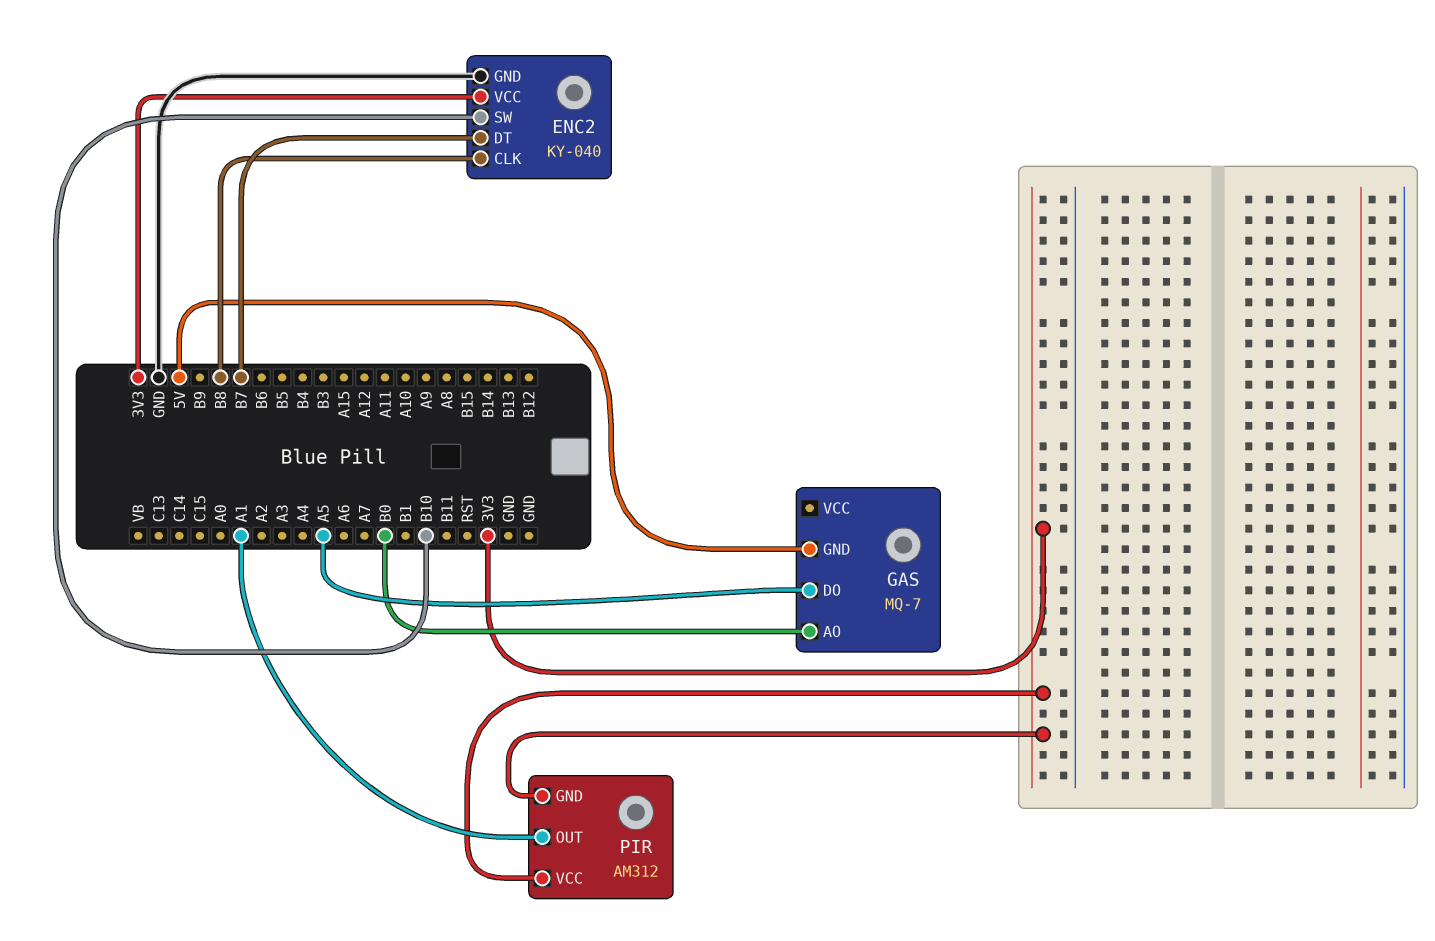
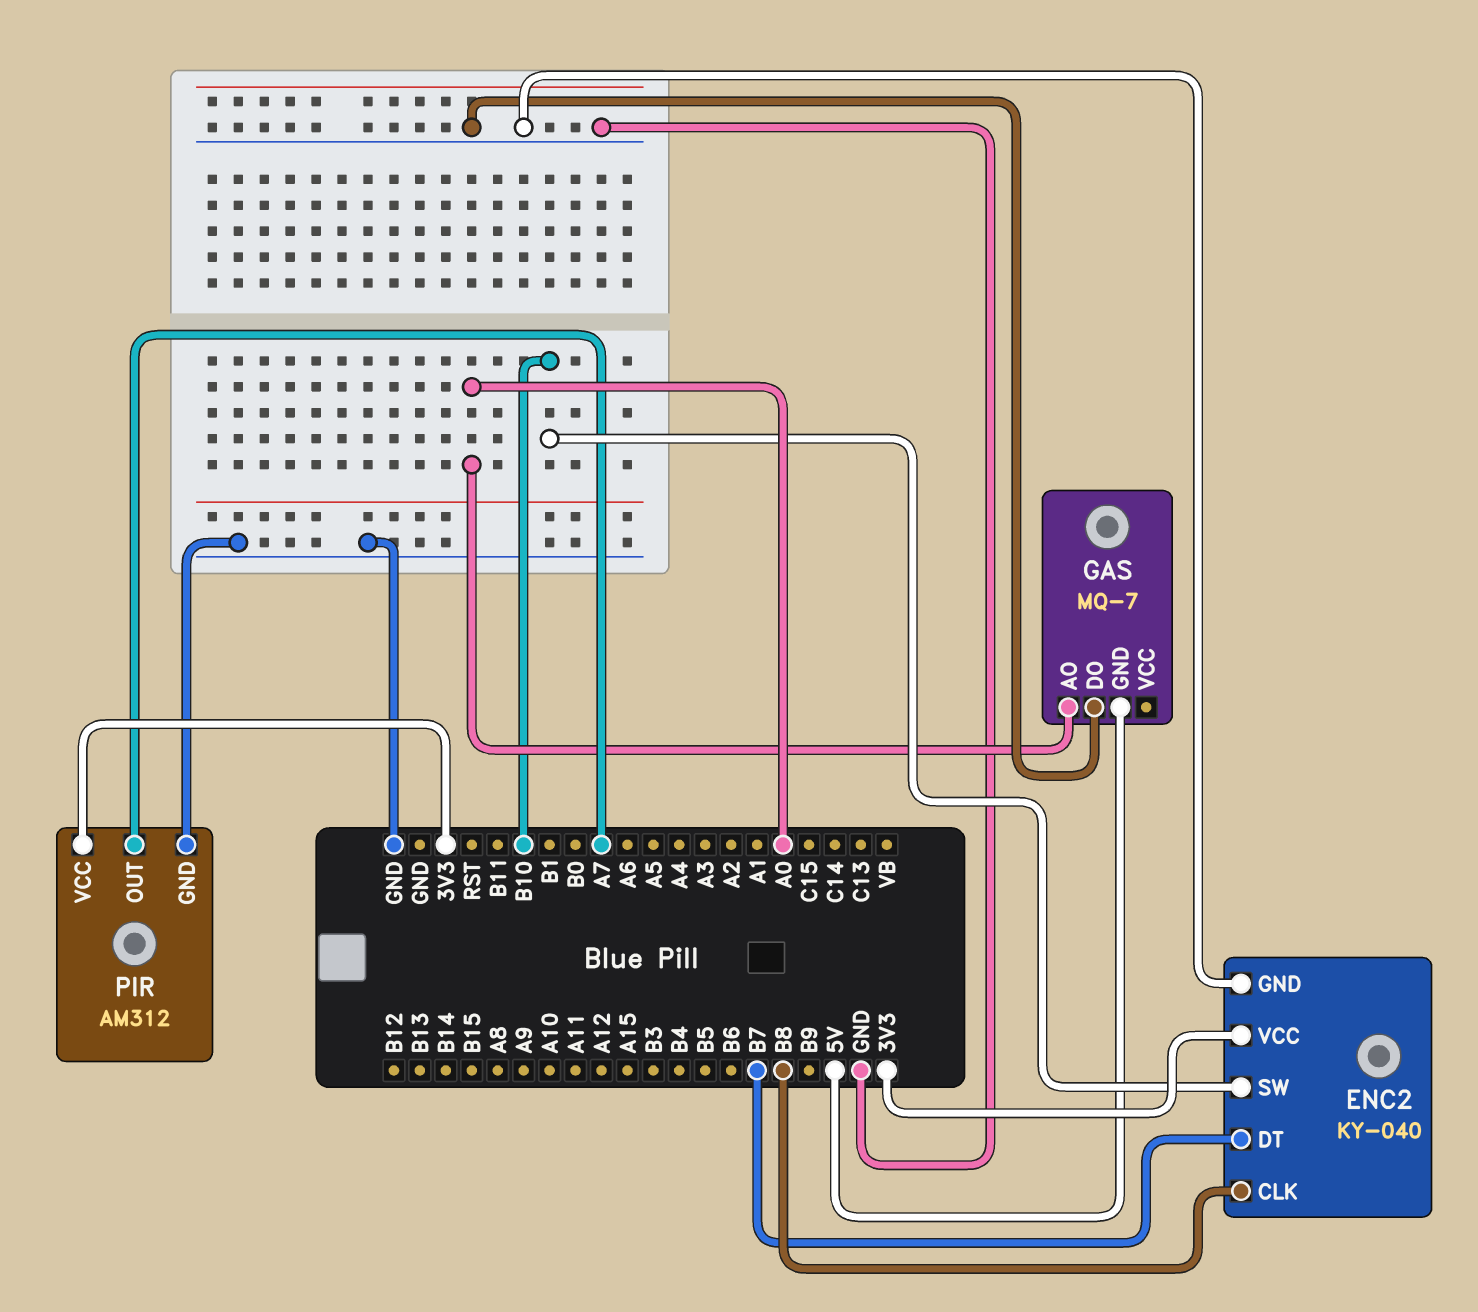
GAS pin AO: B0 -> A0
GAS pin DO: A5 -> GND
PIR pin GND: 3V3 -> GND
PIR pin OUT: A1 -> A7

